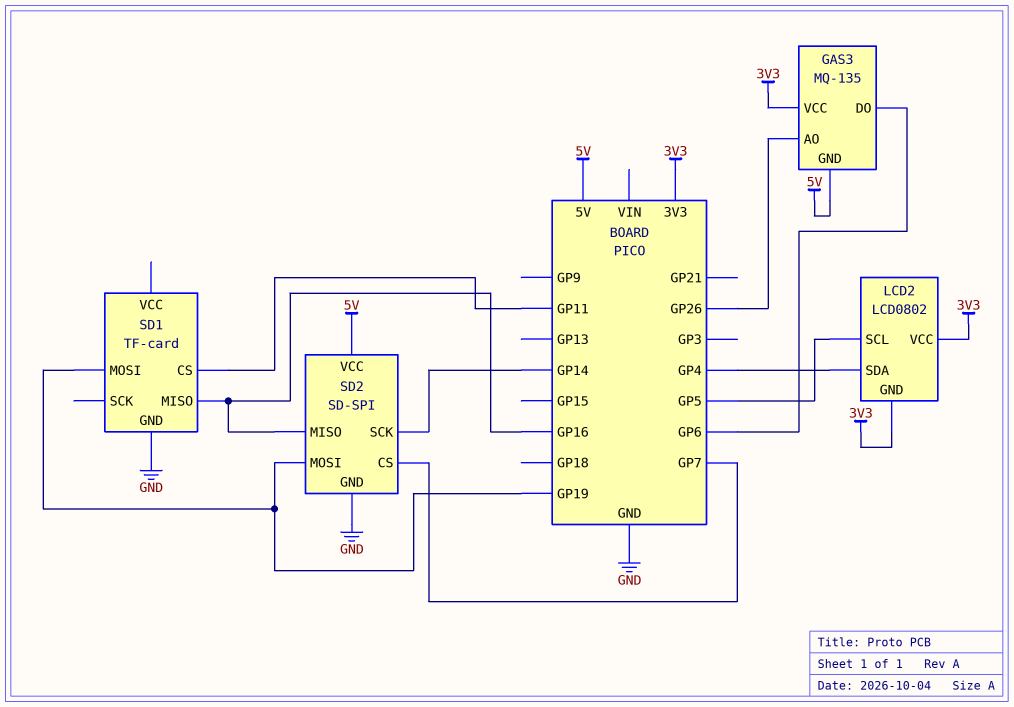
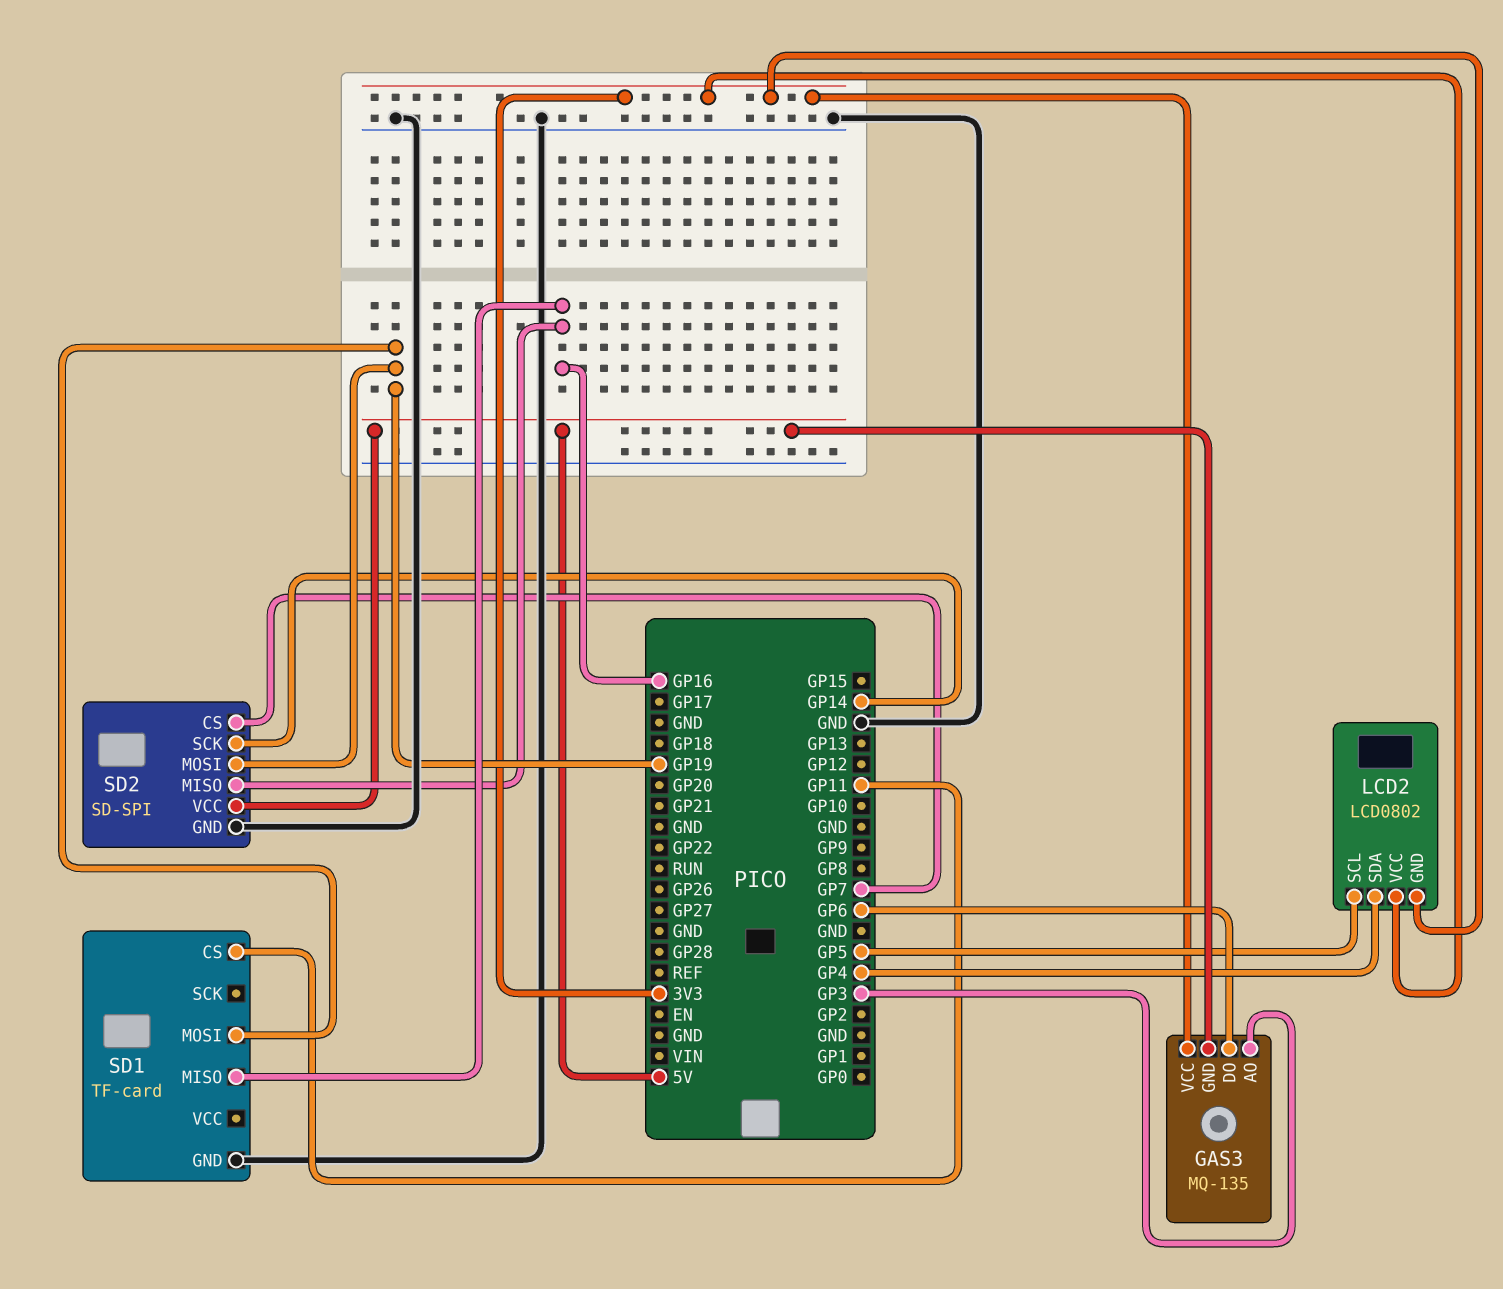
GAS3 pin AO: GP26 -> GP3

